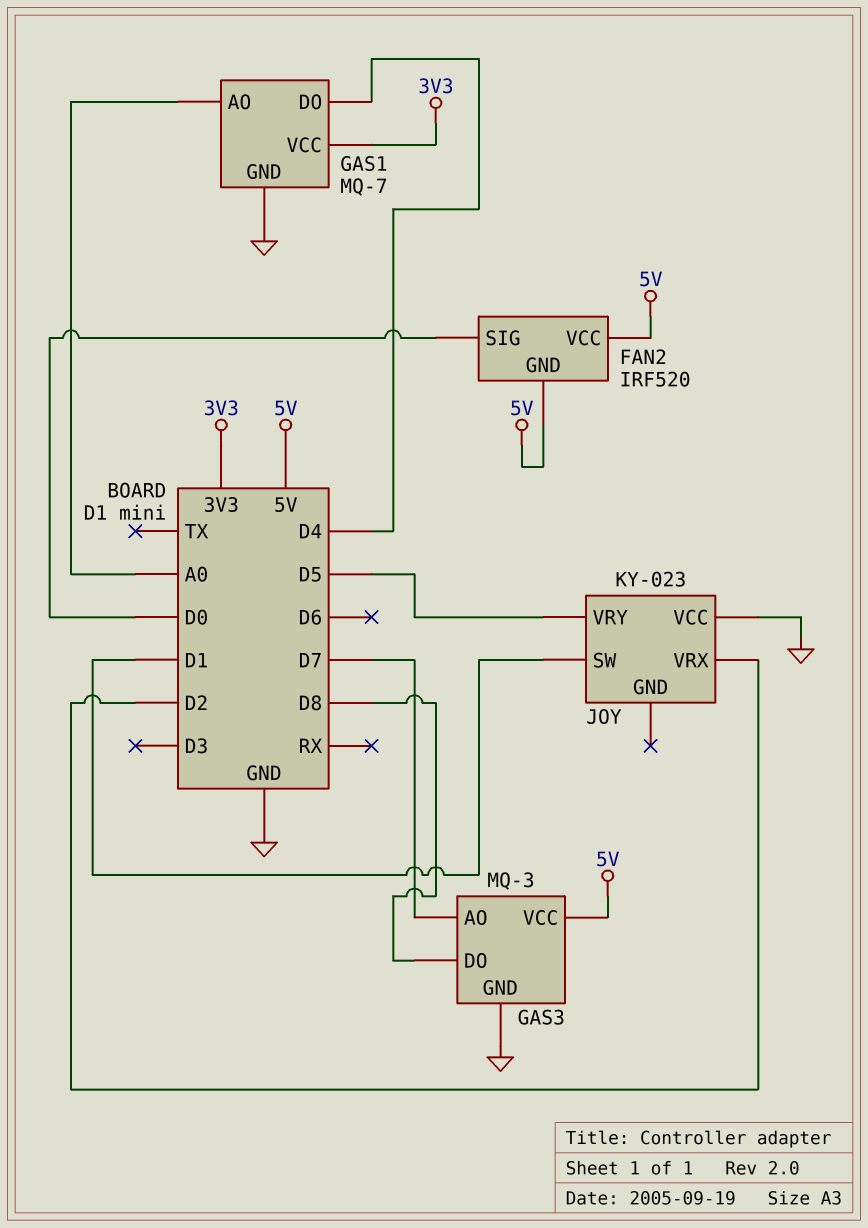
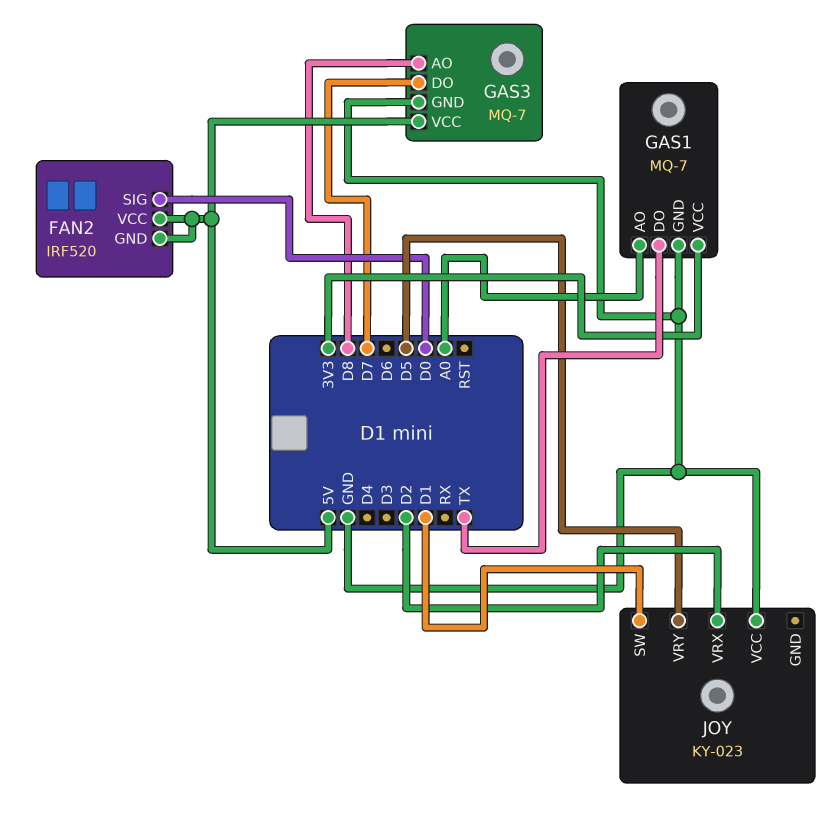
GAS1 pin DO: D4 -> TX
GAS3: MQ-3 -> MQ-7
GAS3 pin AO: D7 -> D8
GAS3 pin DO: D8 -> D7

